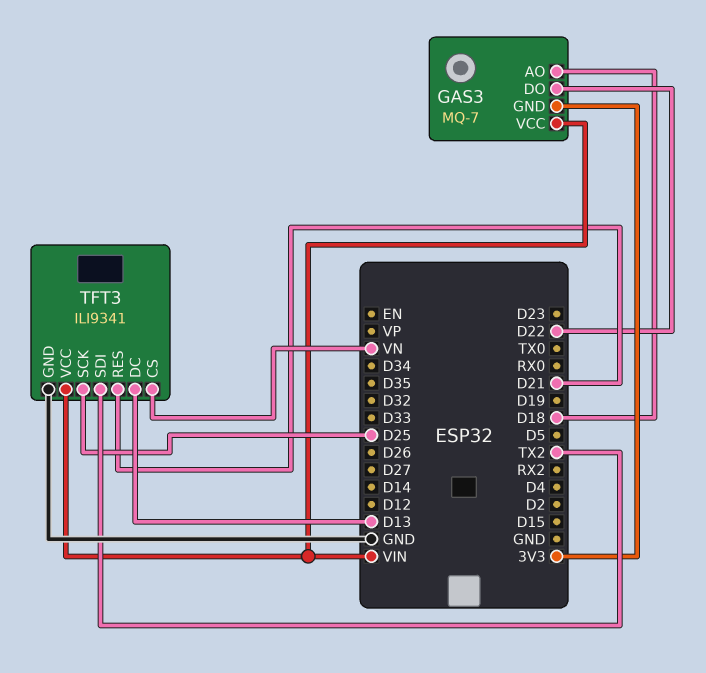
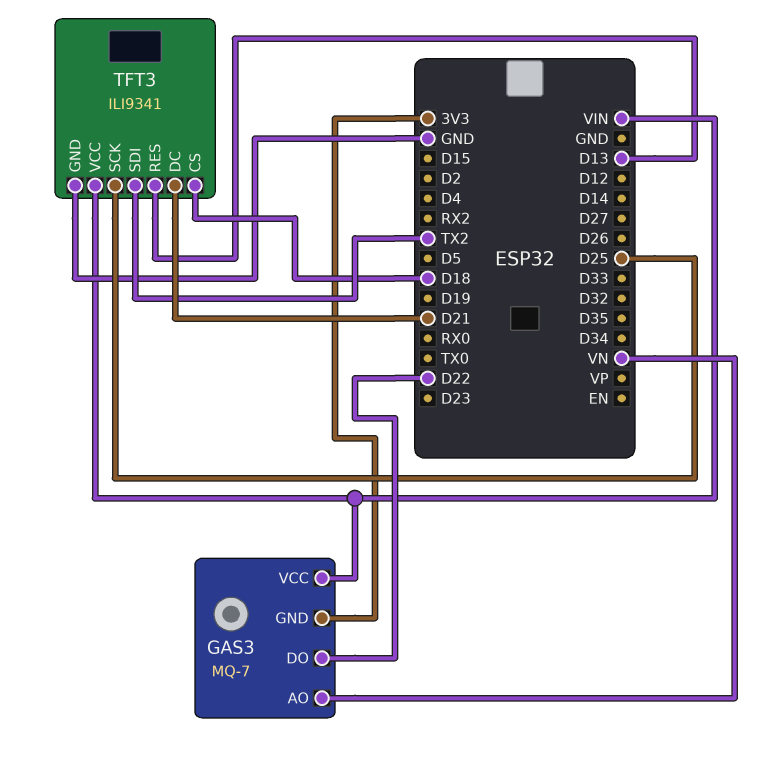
GAS3 pin AO: D18 -> VN
TFT3 pin CS: VN -> D18
TFT3 pin DC: D13 -> D21
TFT3 pin RES: D21 -> D13

